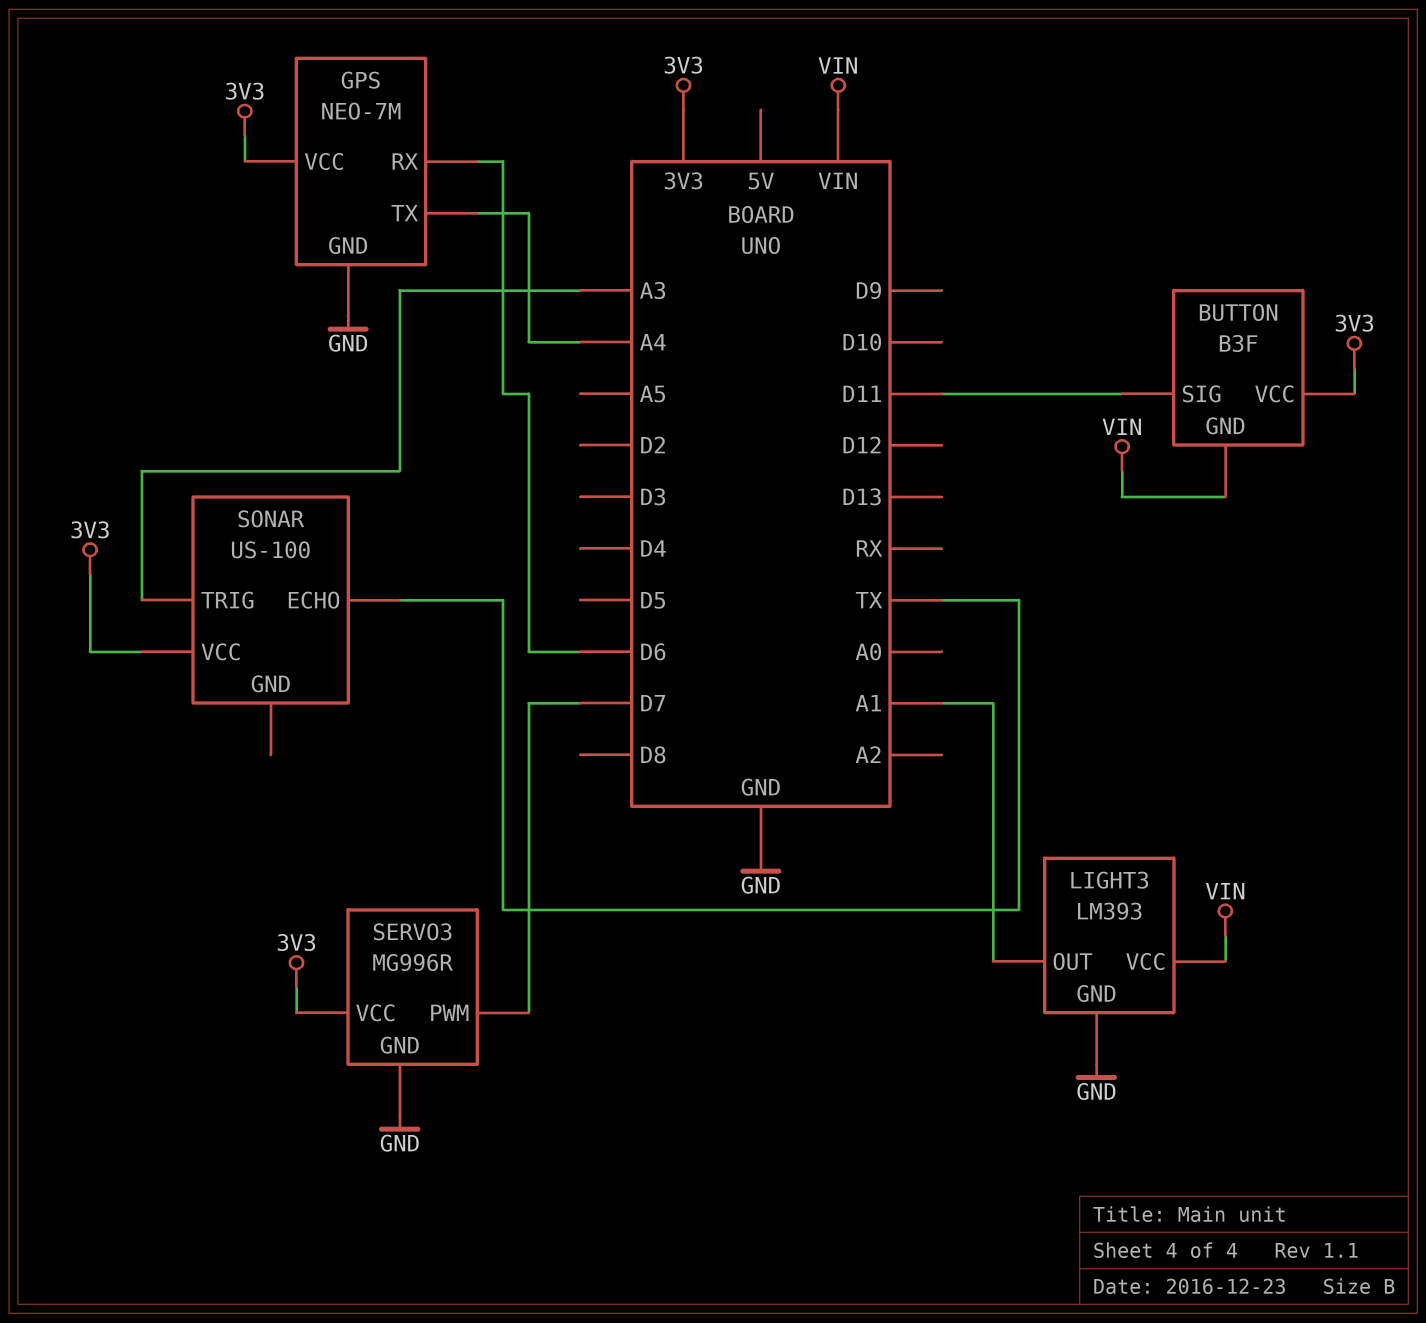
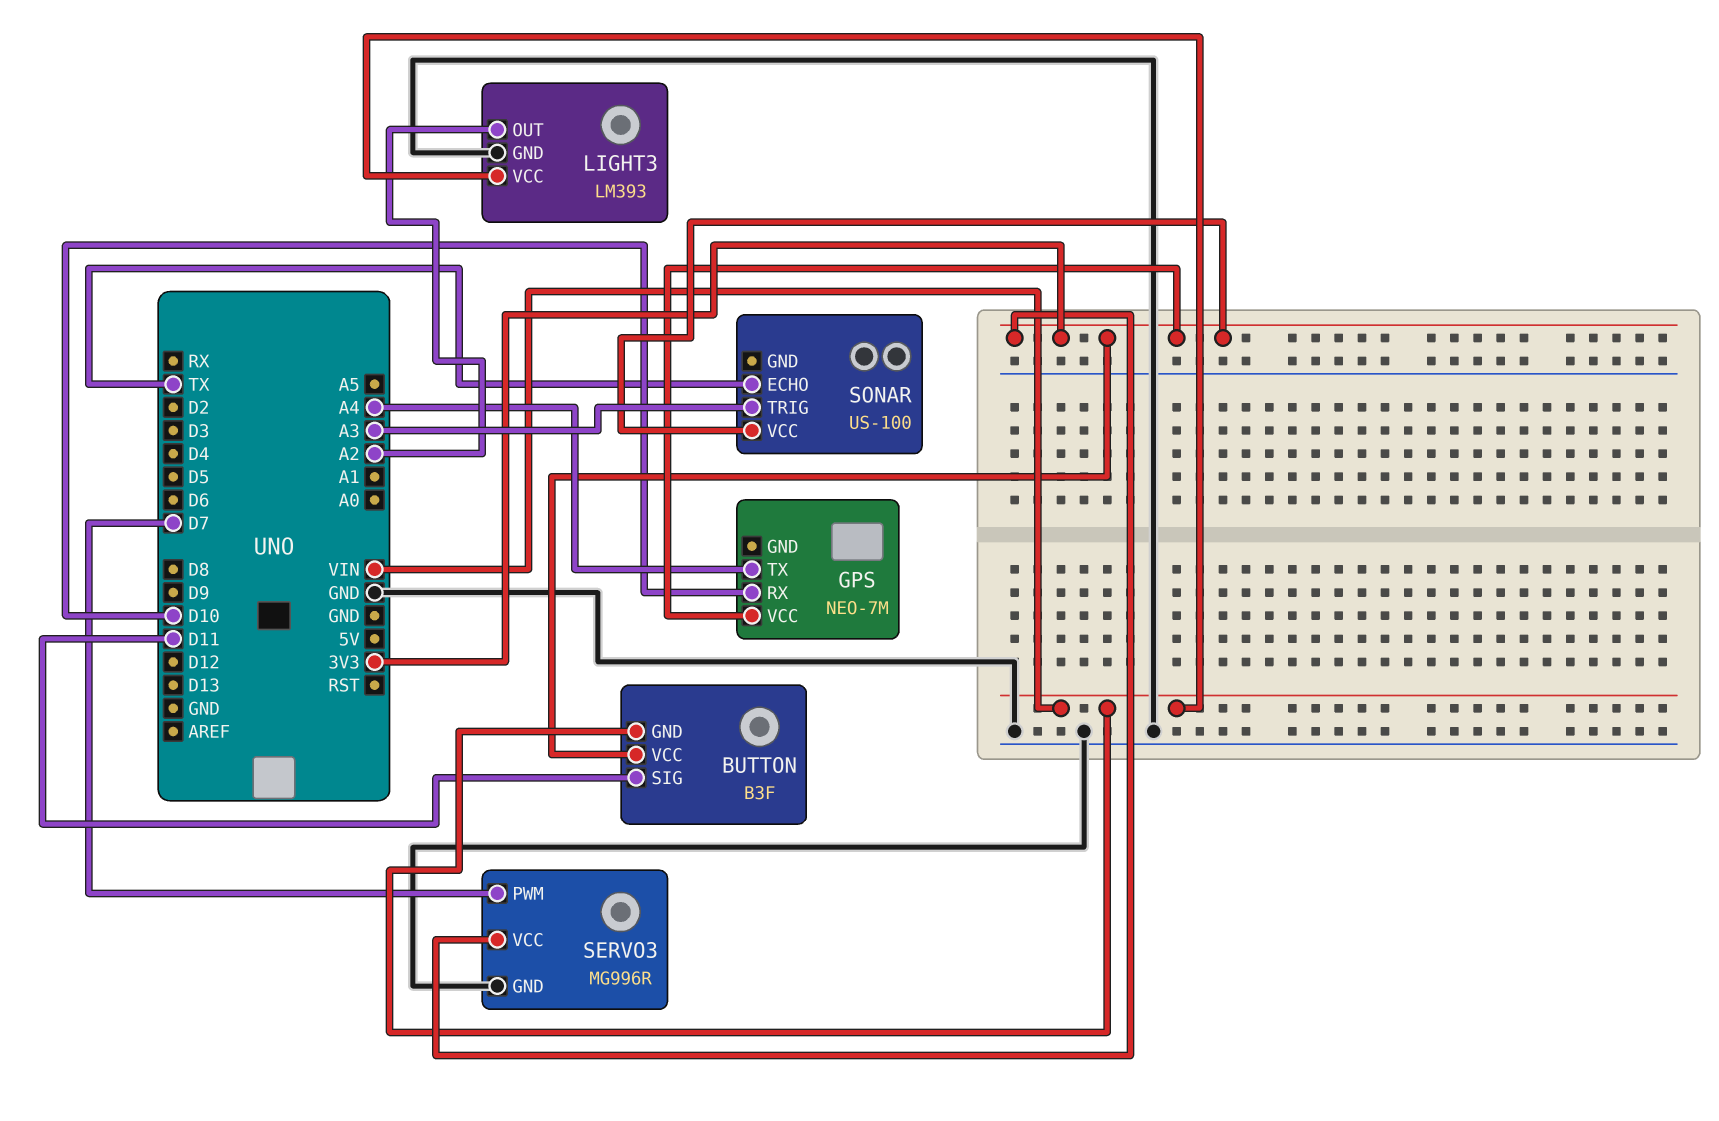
GPS pin GND: GND -> none
GPS pin RX: D6 -> D10
LIGHT3 pin OUT: A1 -> A2

